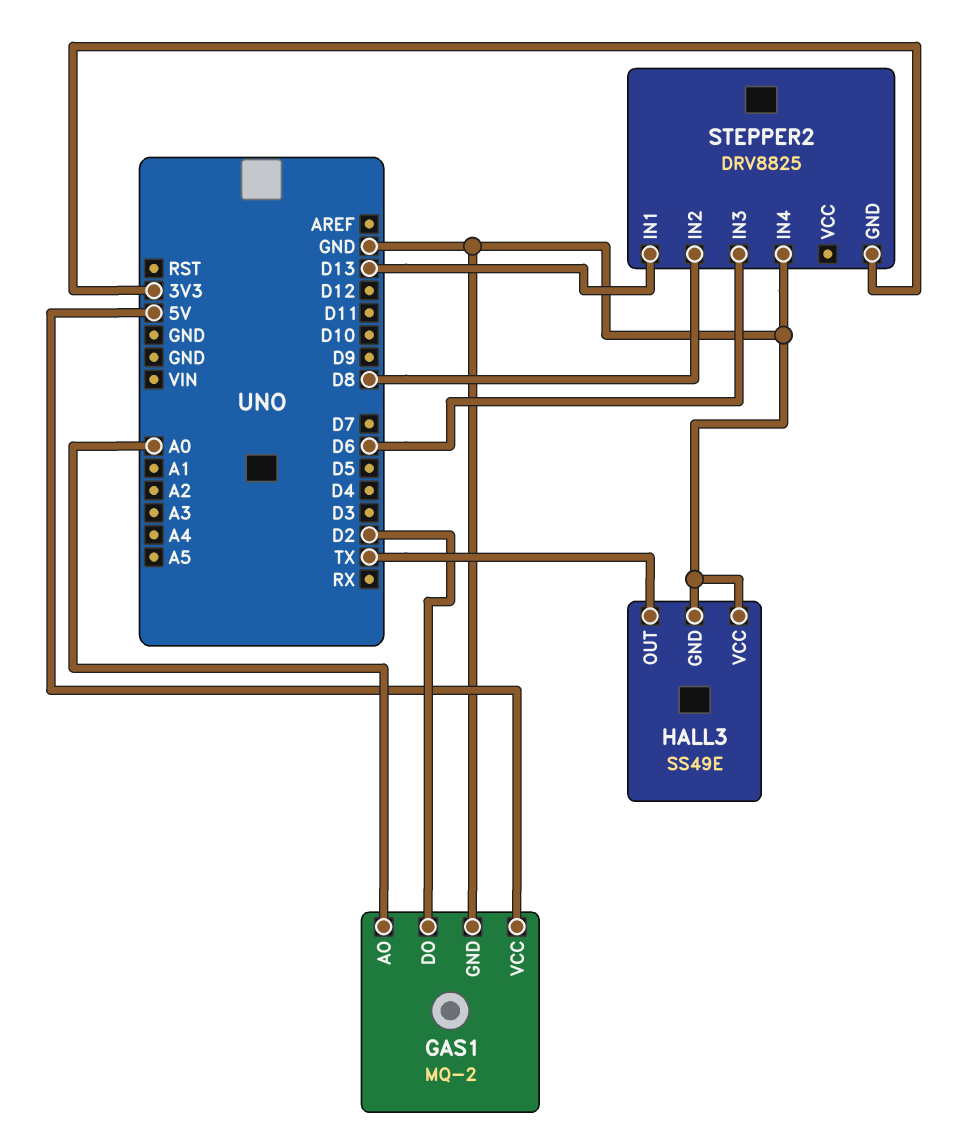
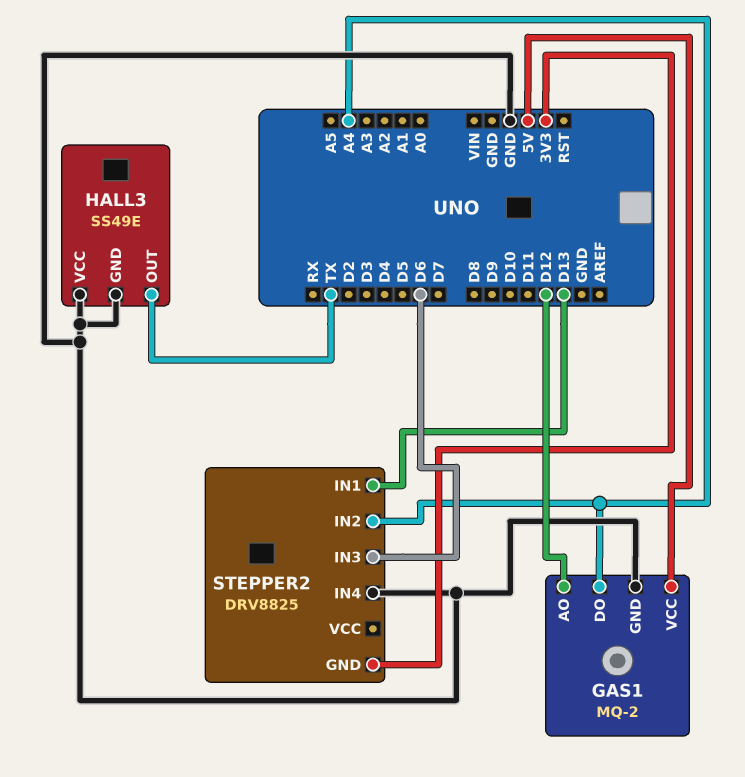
GAS1 pin AO: A0 -> D12
GAS1 pin DO: D2 -> A4
STEPPER2 pin IN2: D8 -> A4

